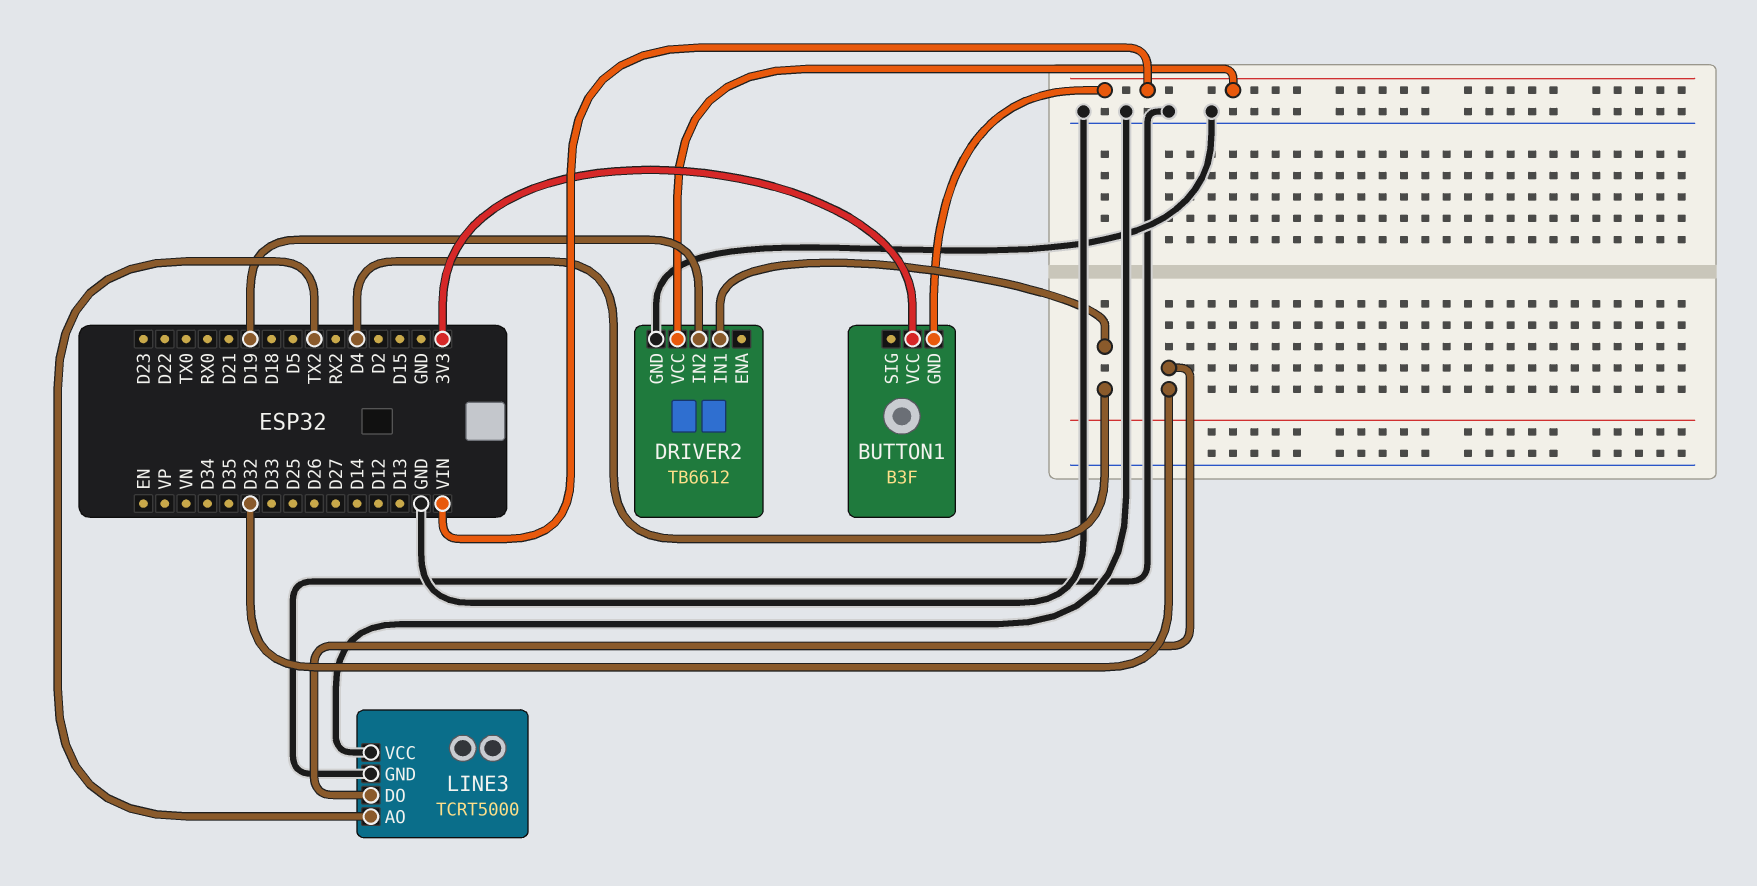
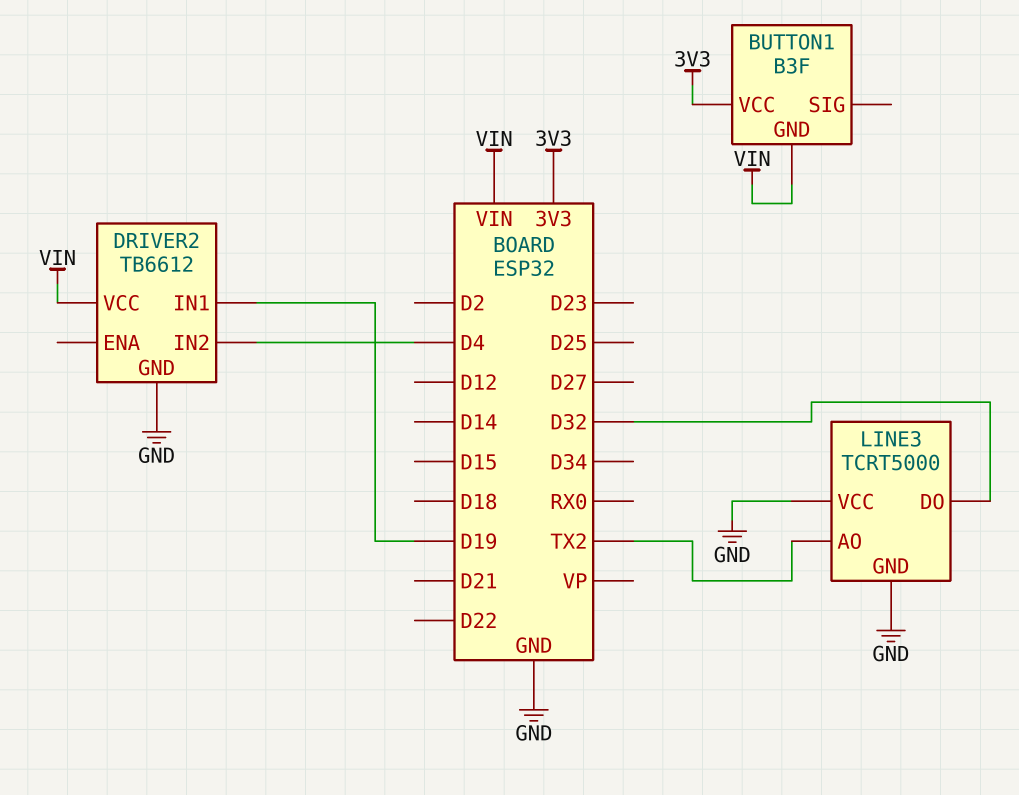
DRIVER2 pin IN1: D4 -> D19
DRIVER2 pin IN2: D19 -> D4

